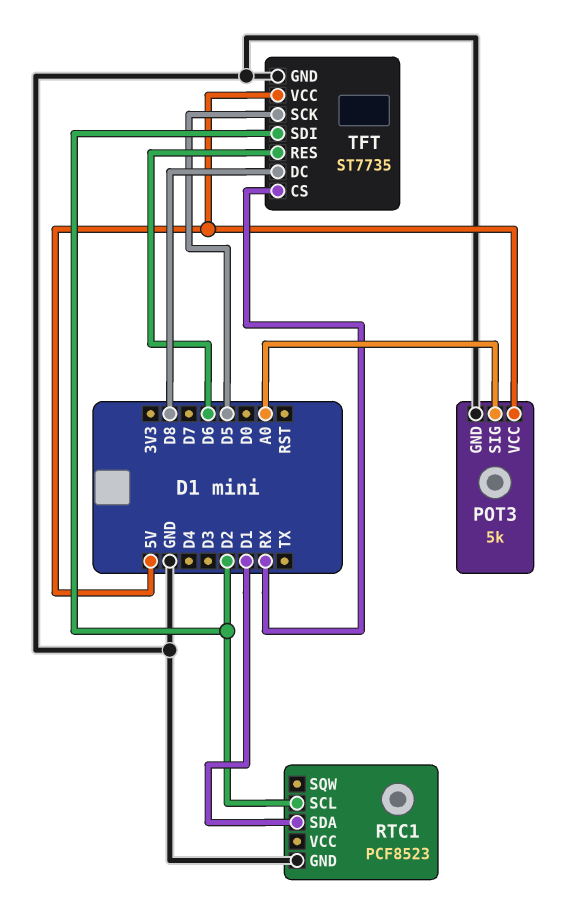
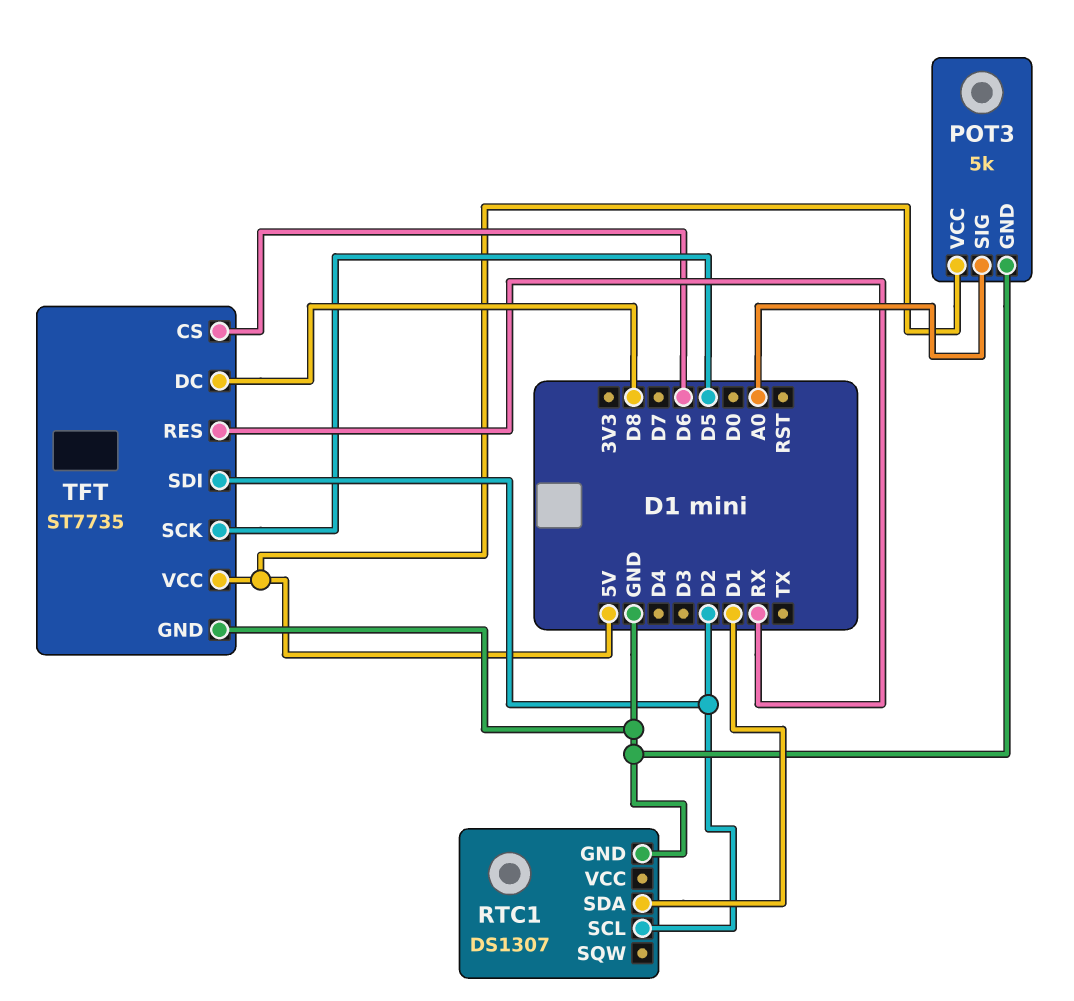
RTC1: PCF8523 -> DS1307
TFT pin CS: RX -> D6
TFT pin RES: D6 -> RX

